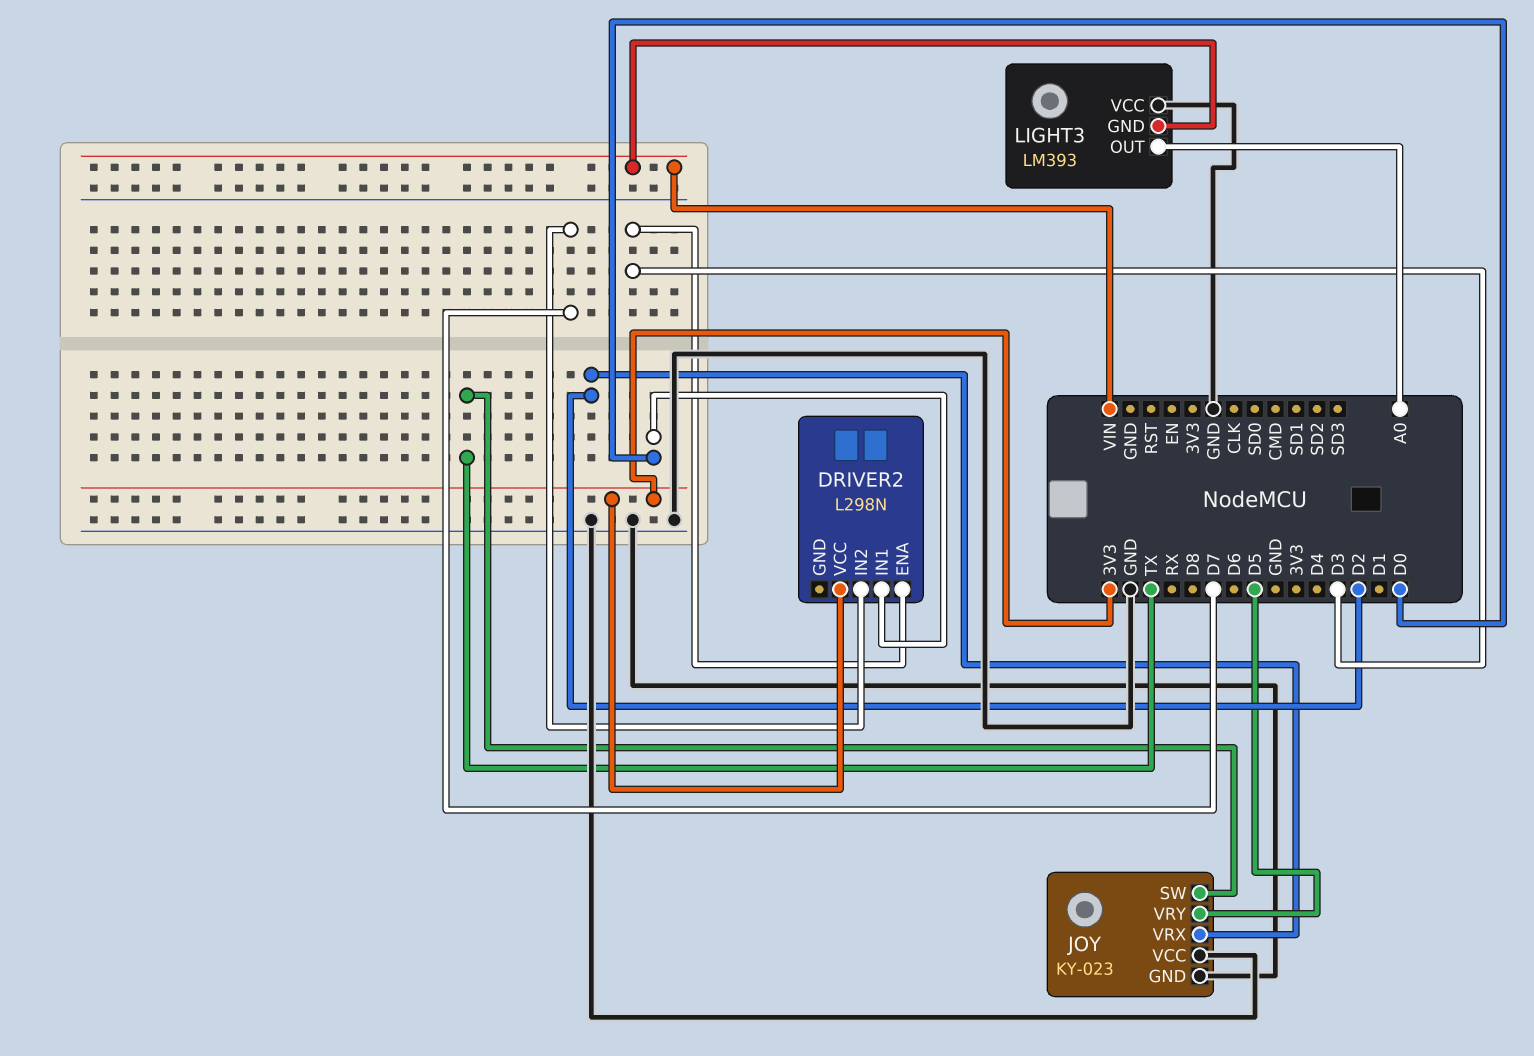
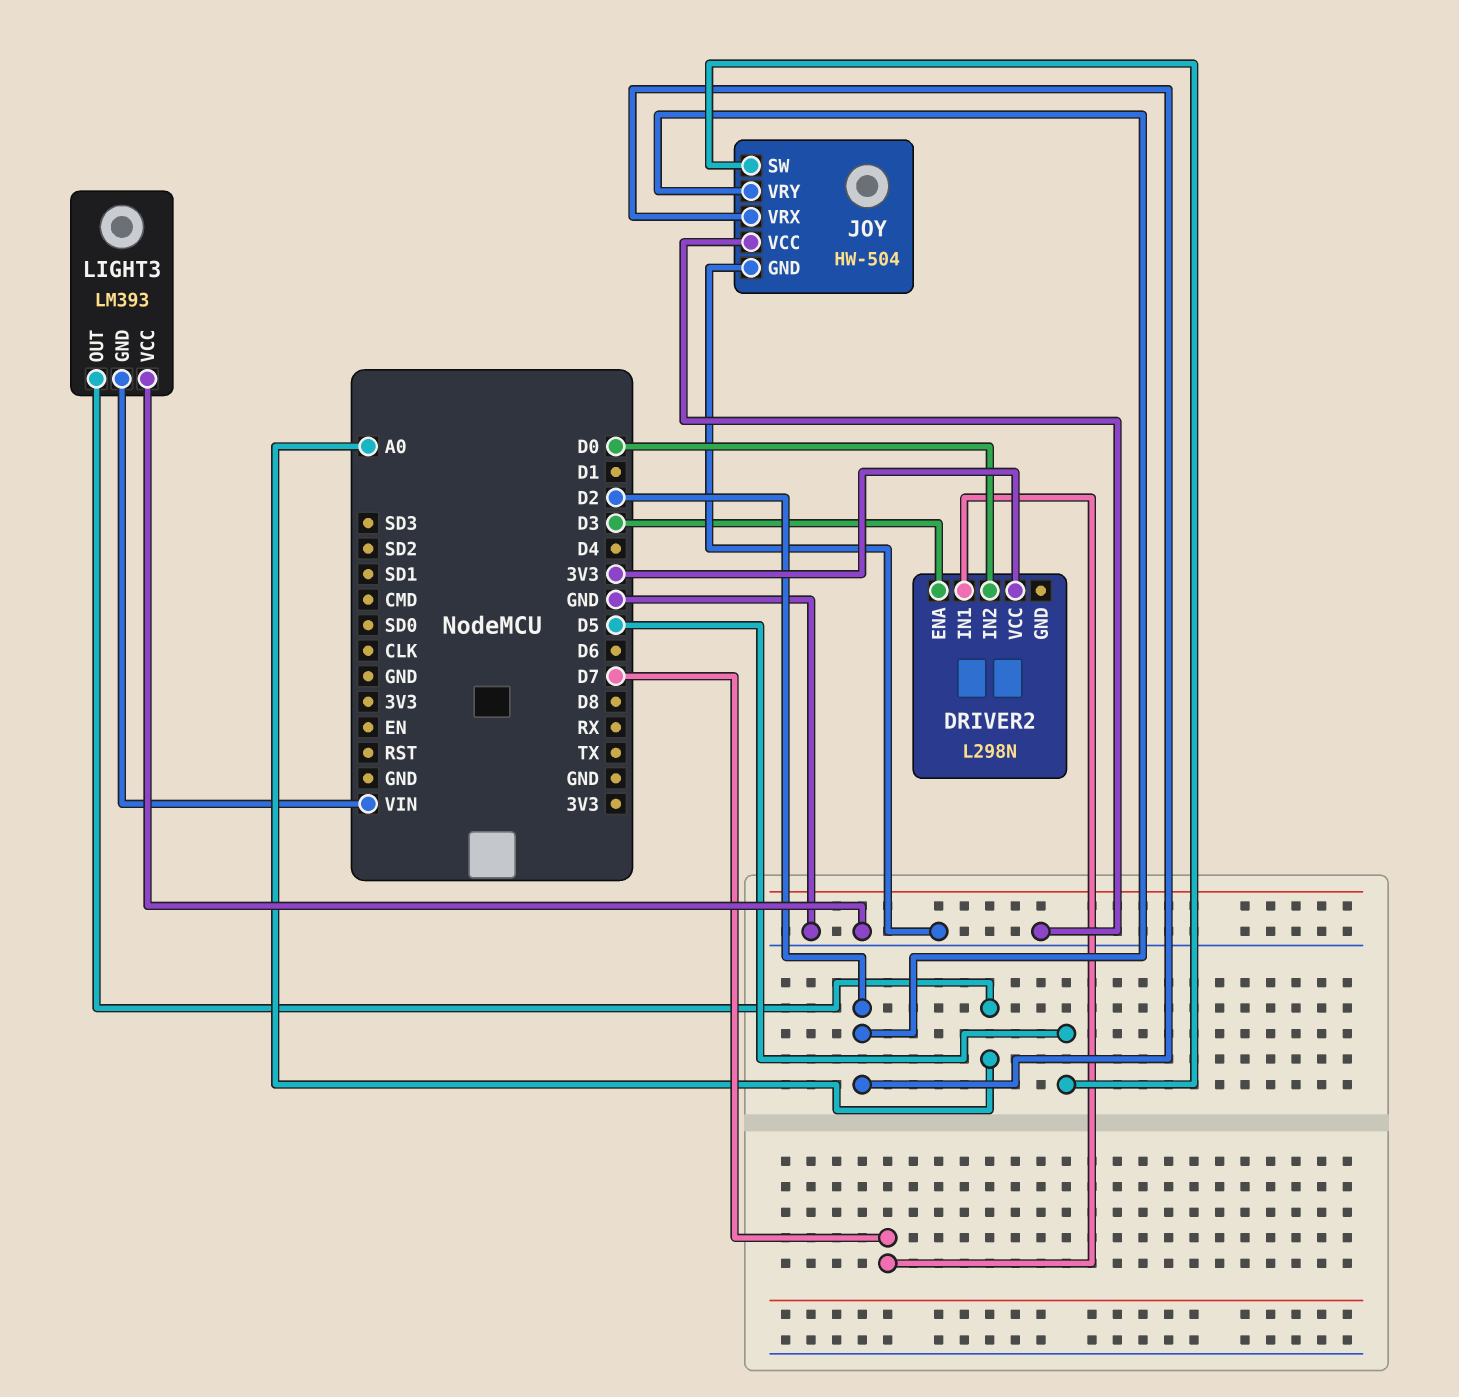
DRIVER2 pin IN1: D0 -> D7
DRIVER2 pin IN2: D7 -> D0
JOY: KY-023 -> HW-504
JOY pin SW: TX -> D5
JOY pin VRY: D5 -> D2

